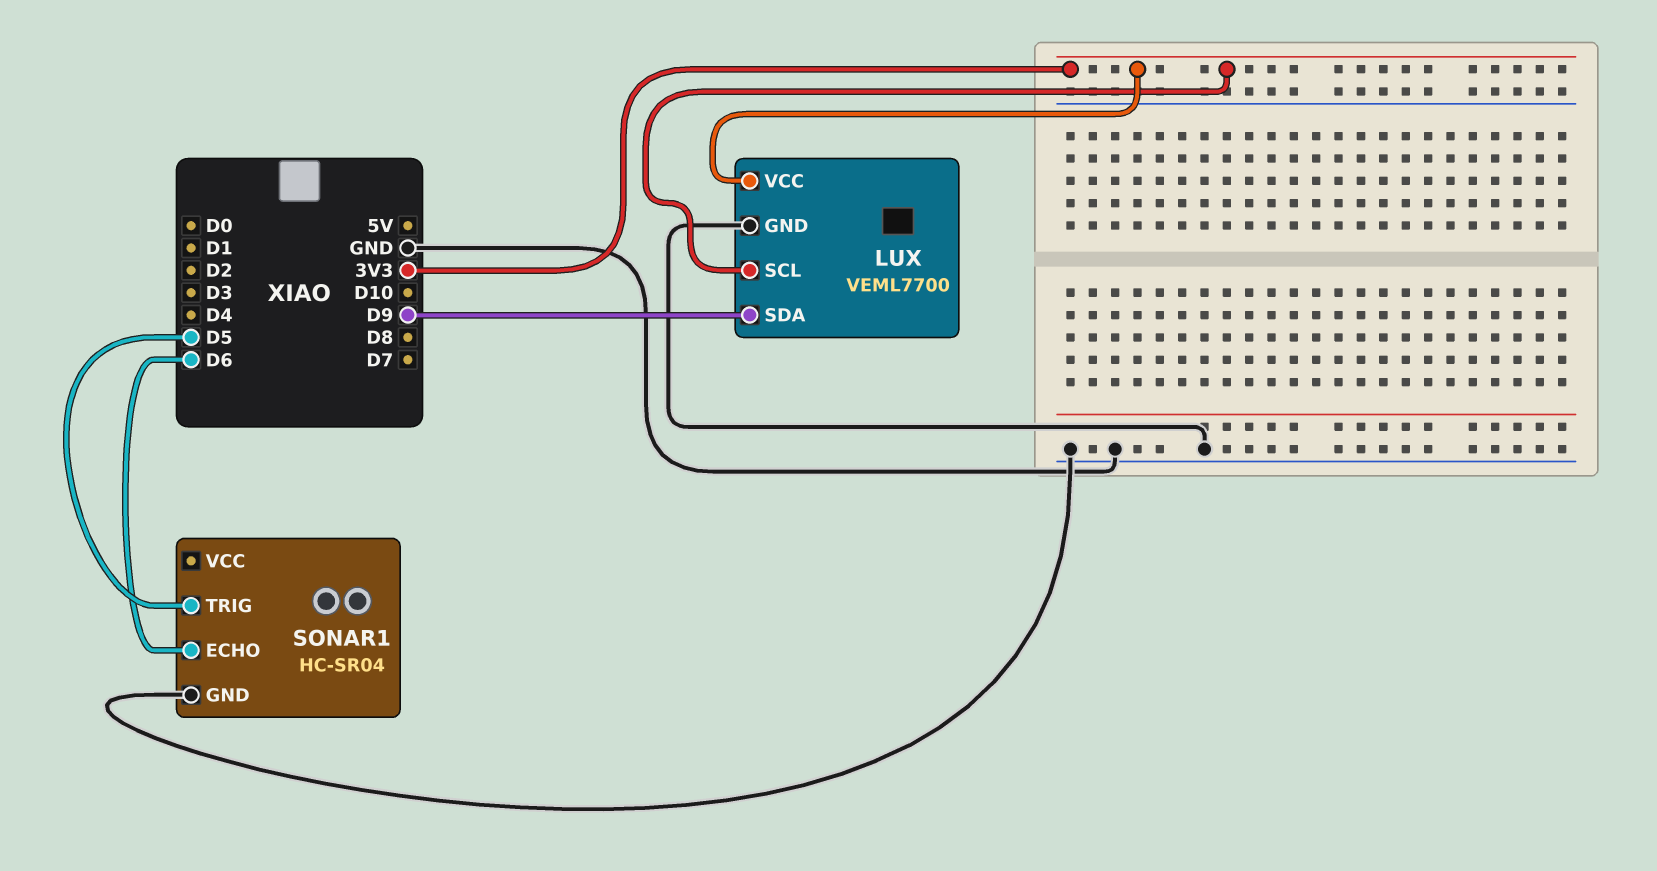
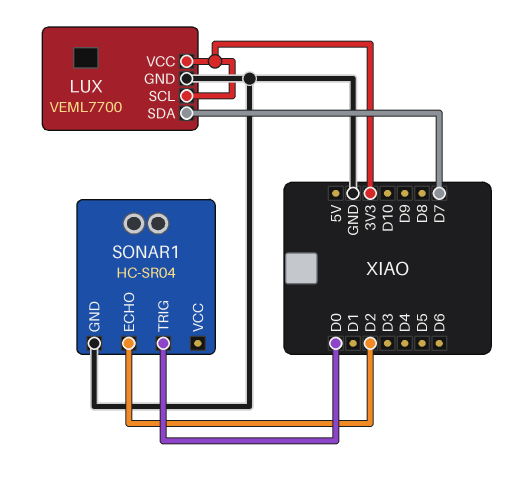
LUX pin SDA: D9 -> D7
SONAR1 pin ECHO: D6 -> D2
SONAR1 pin TRIG: D5 -> D0

